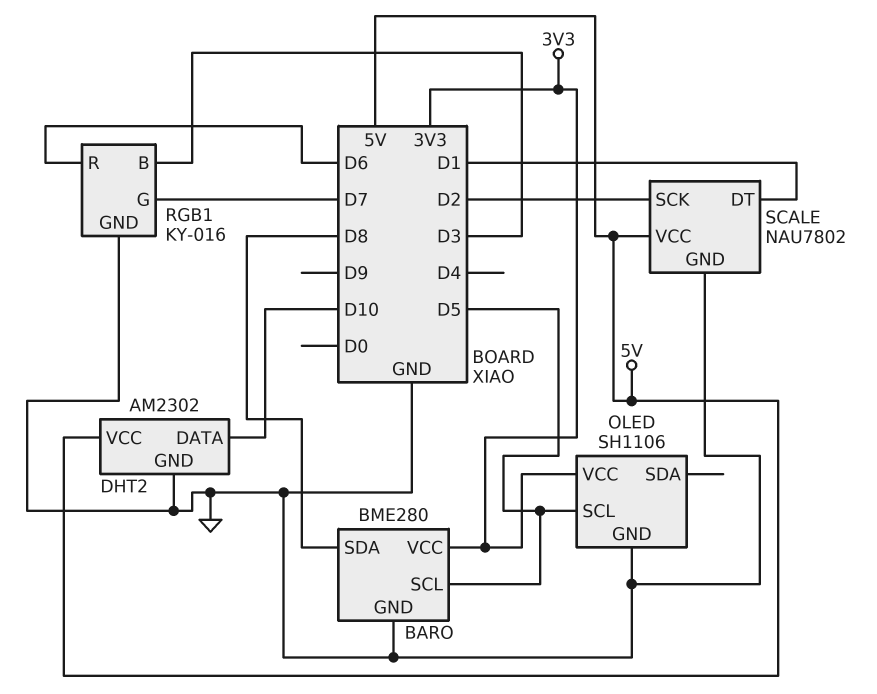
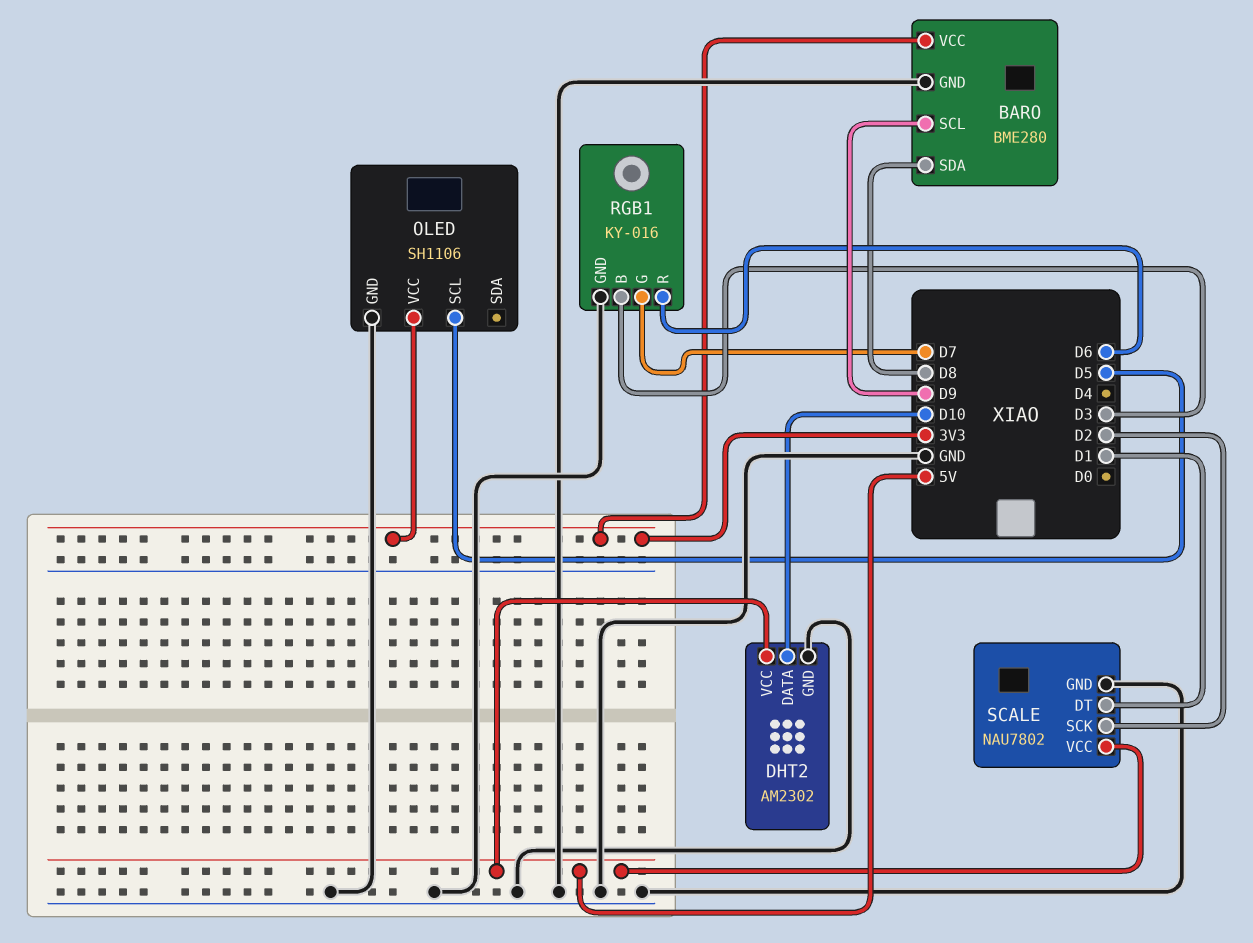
BARO pin SCL: D5 -> D9

